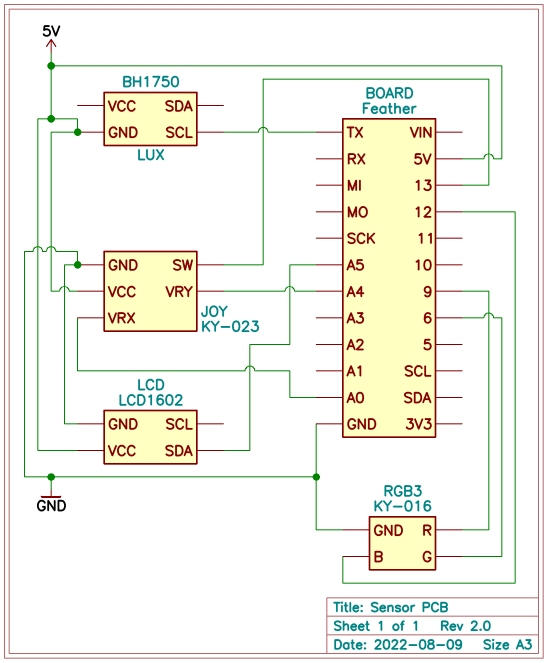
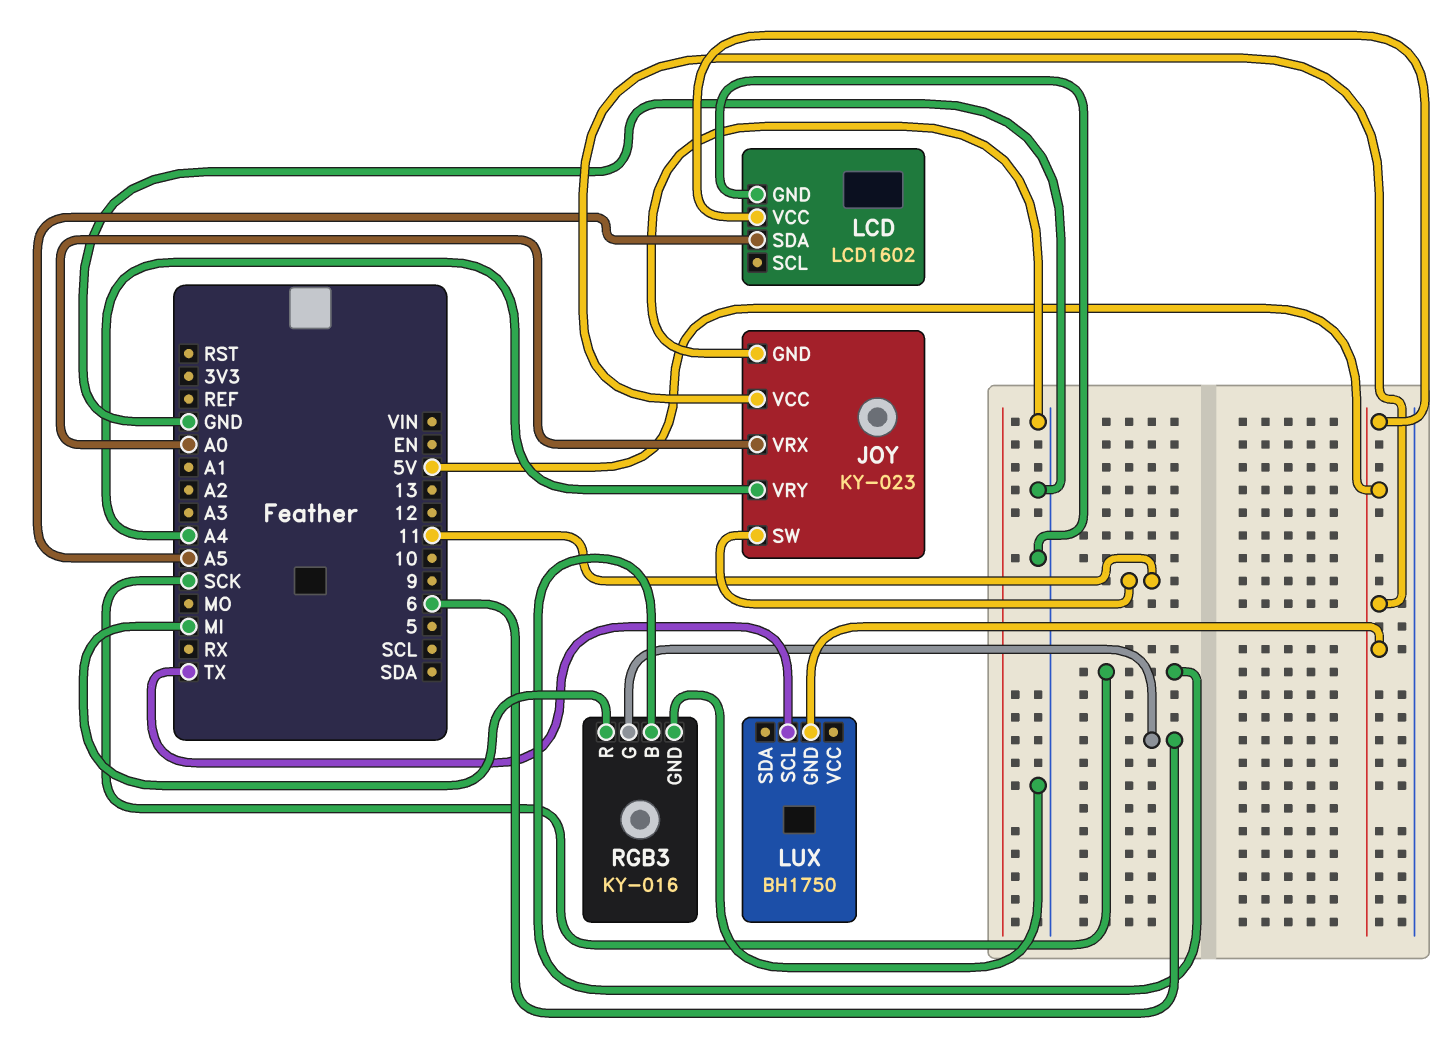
JOY pin SW: 13 -> 11
RGB3 pin B: 12 -> SCK
RGB3 pin R: 9 -> MI

